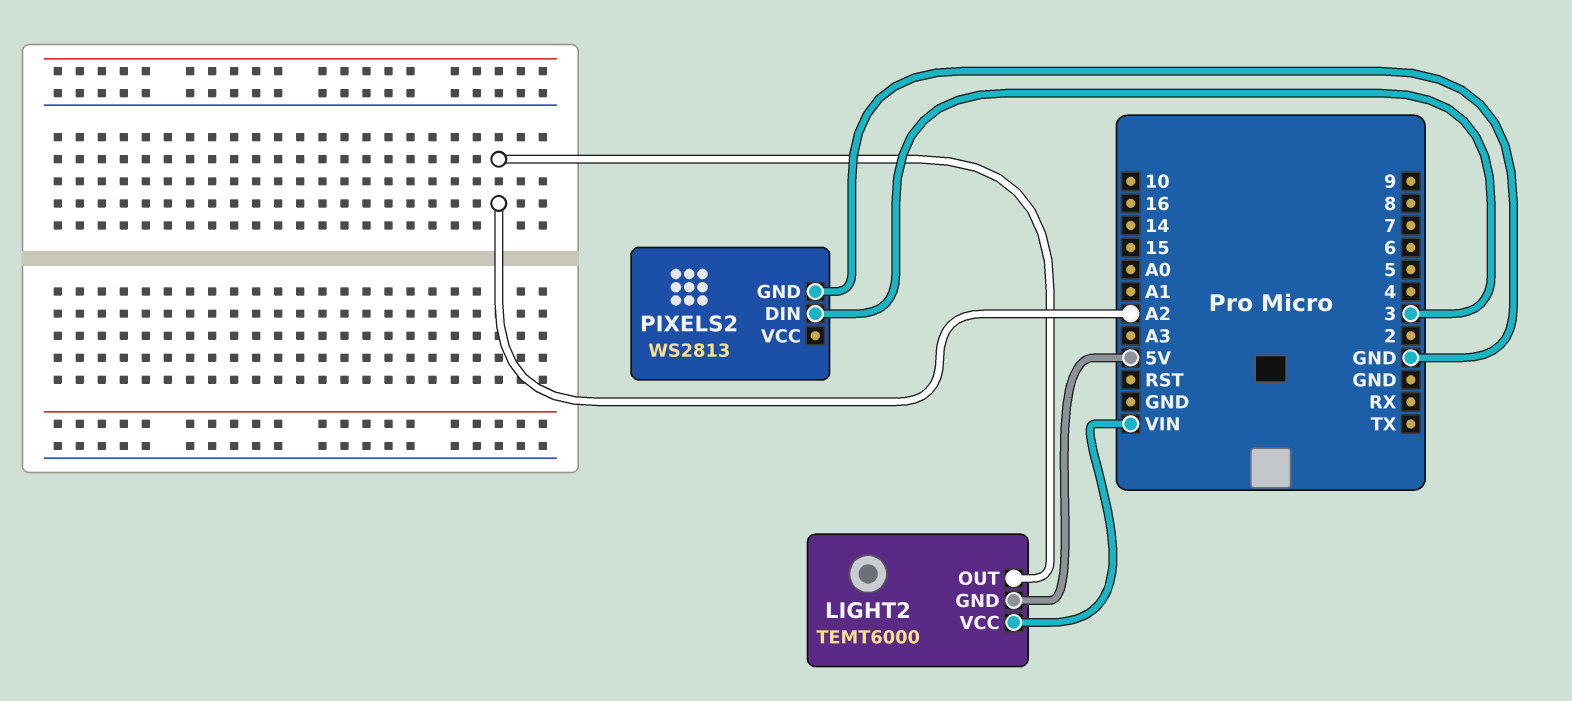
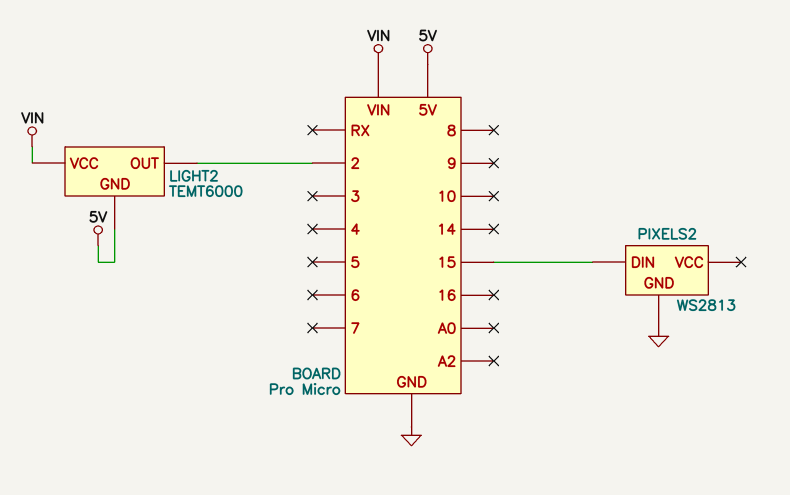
LIGHT2 pin OUT: A2 -> 2
PIXELS2 pin DIN: 3 -> 15

